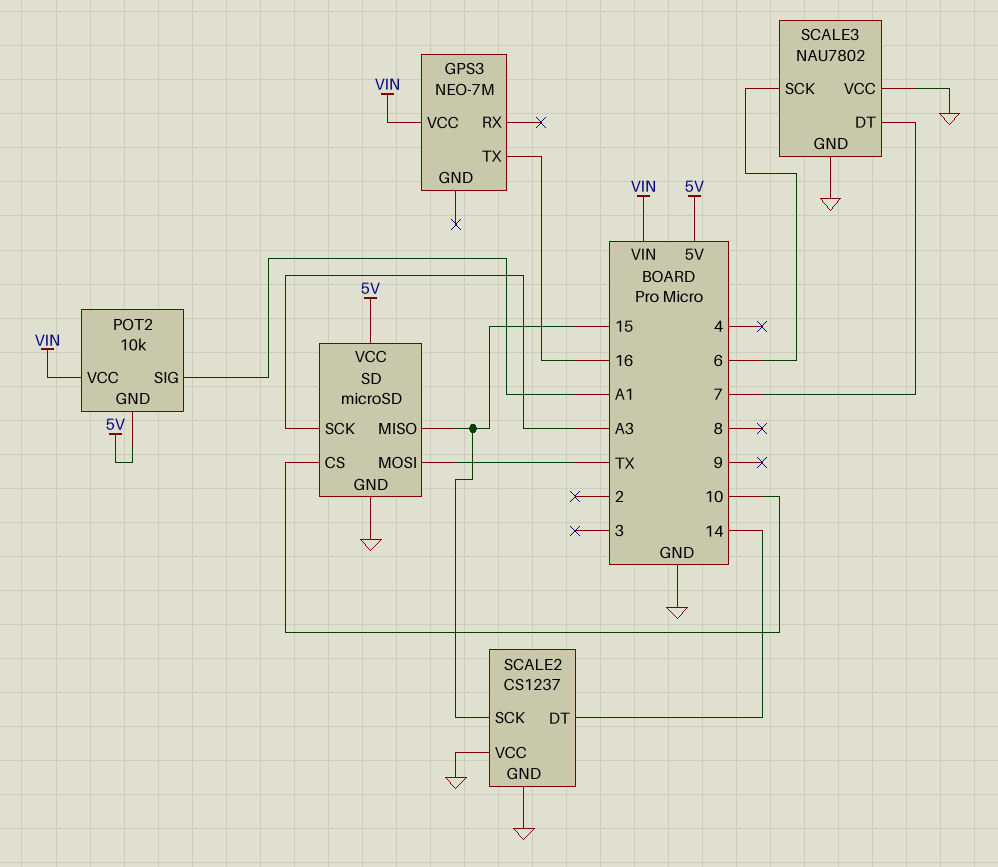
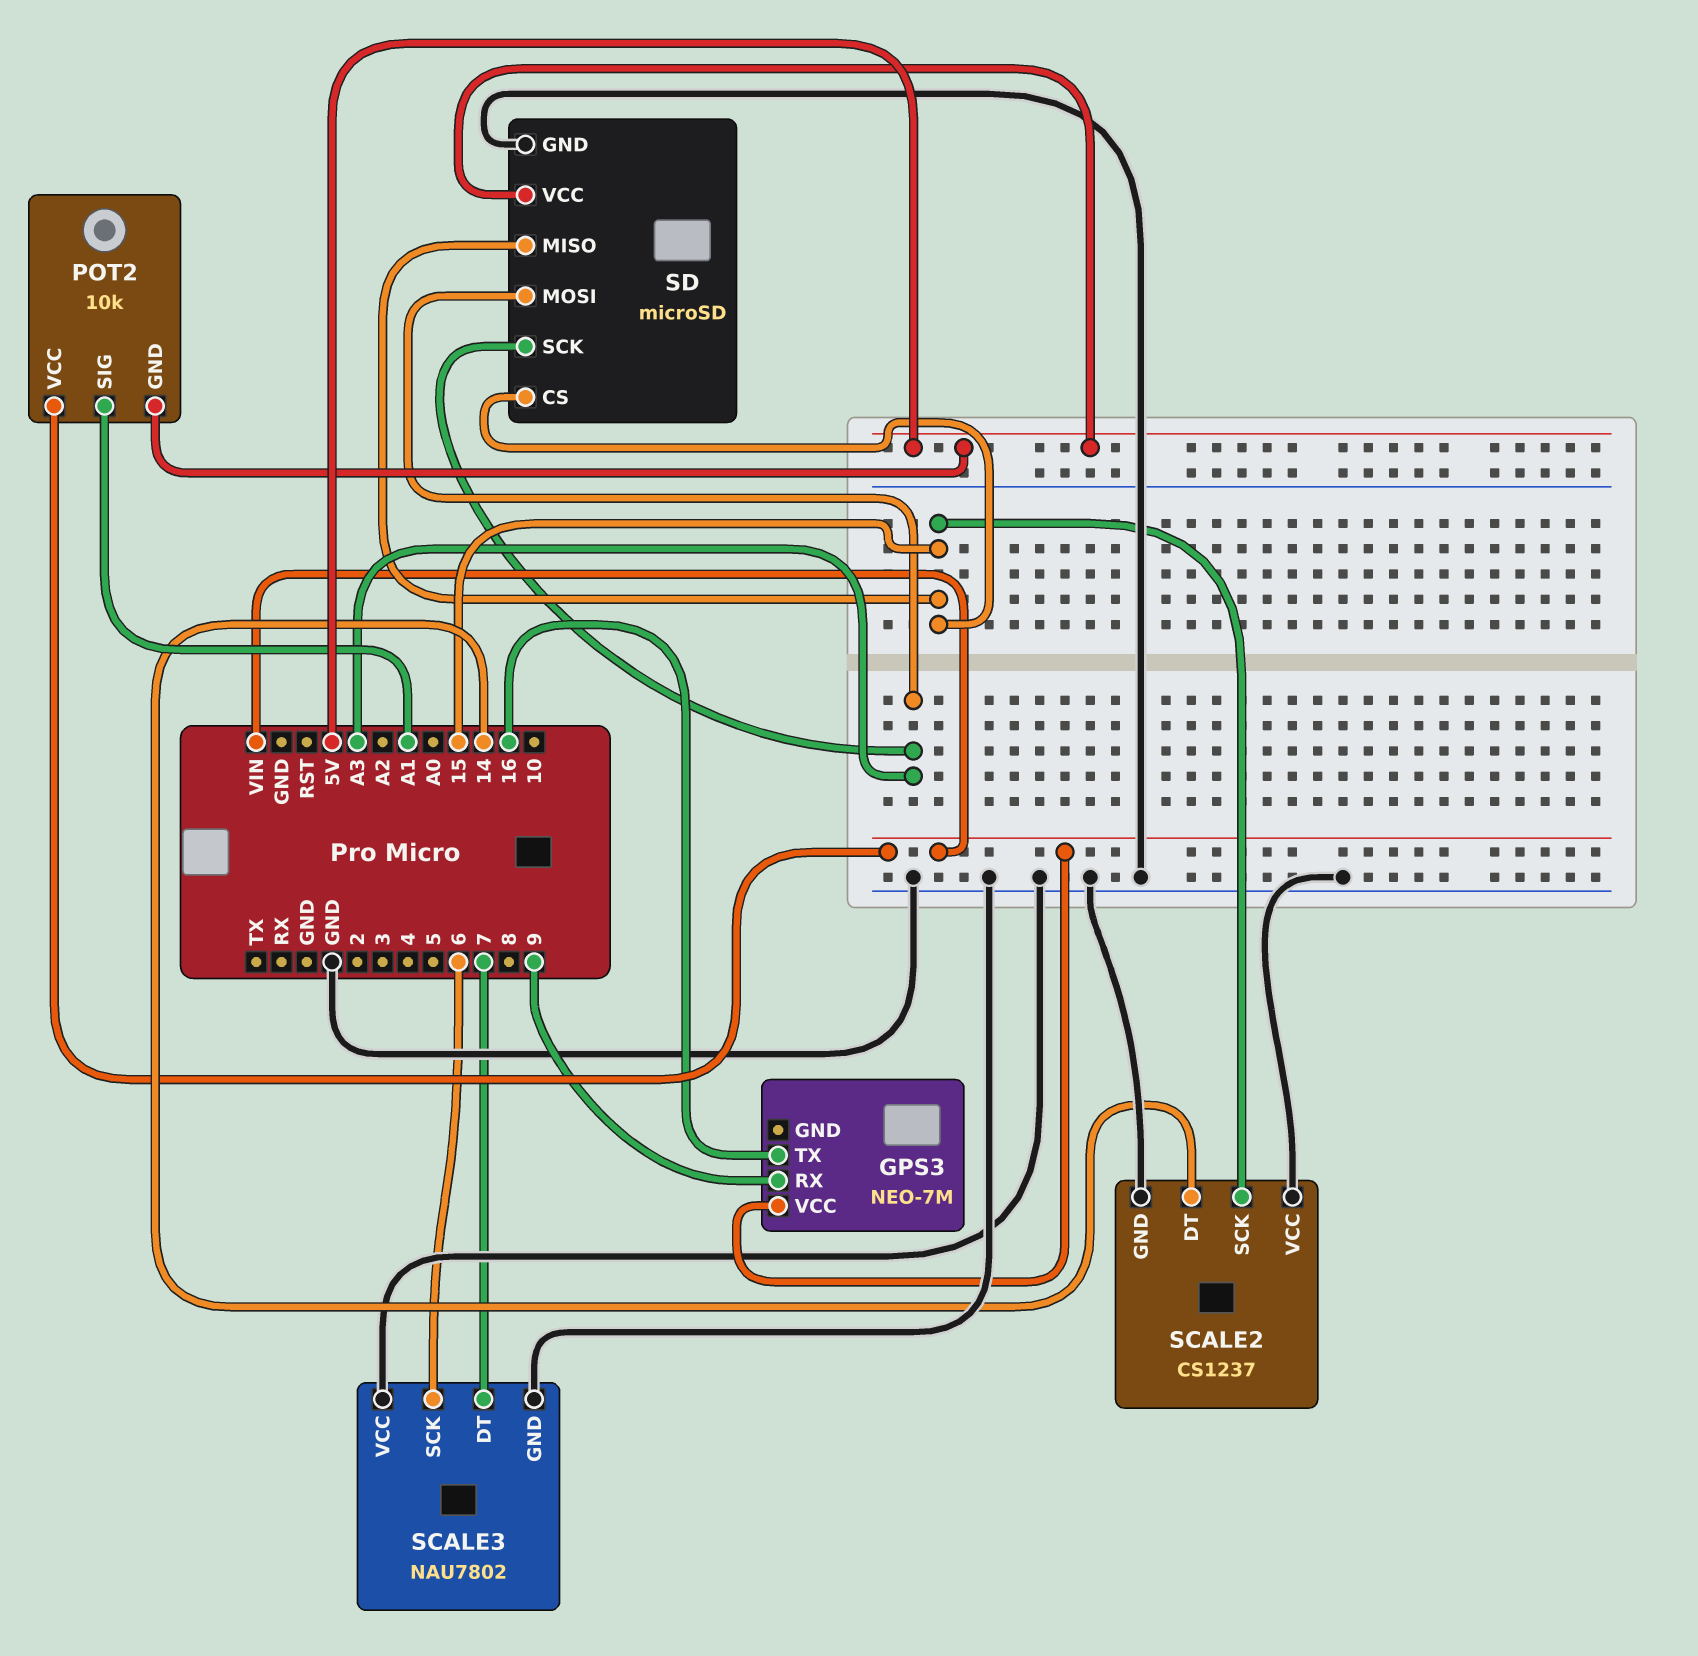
GPS3 pin RX: none -> 9
SD pin CS: 10 -> 15
SD pin MOSI: TX -> A3

